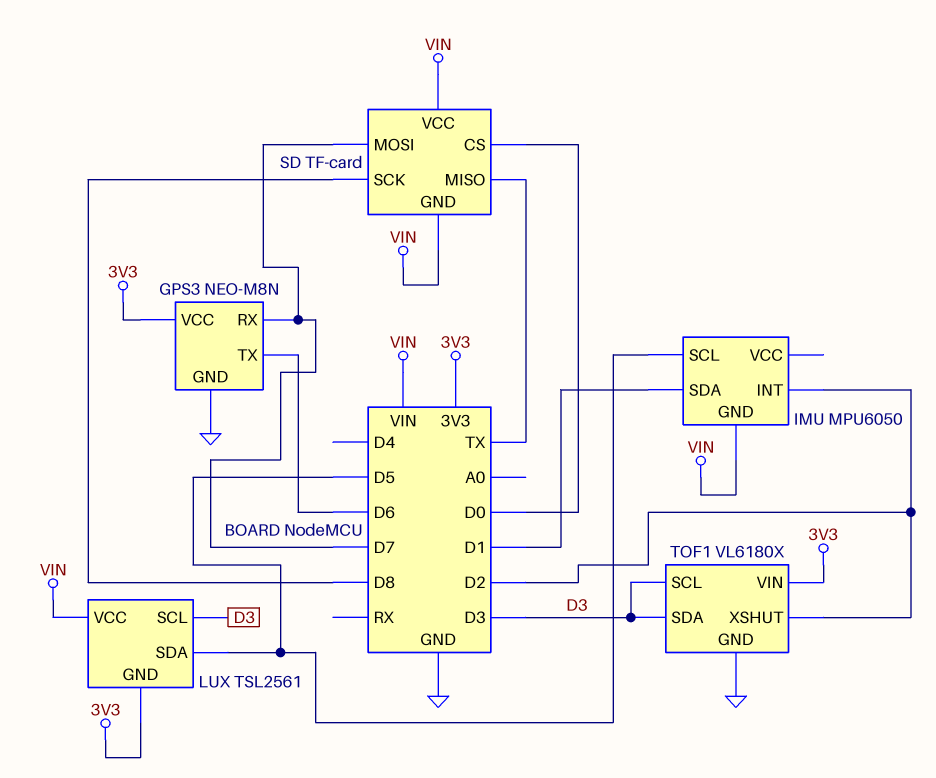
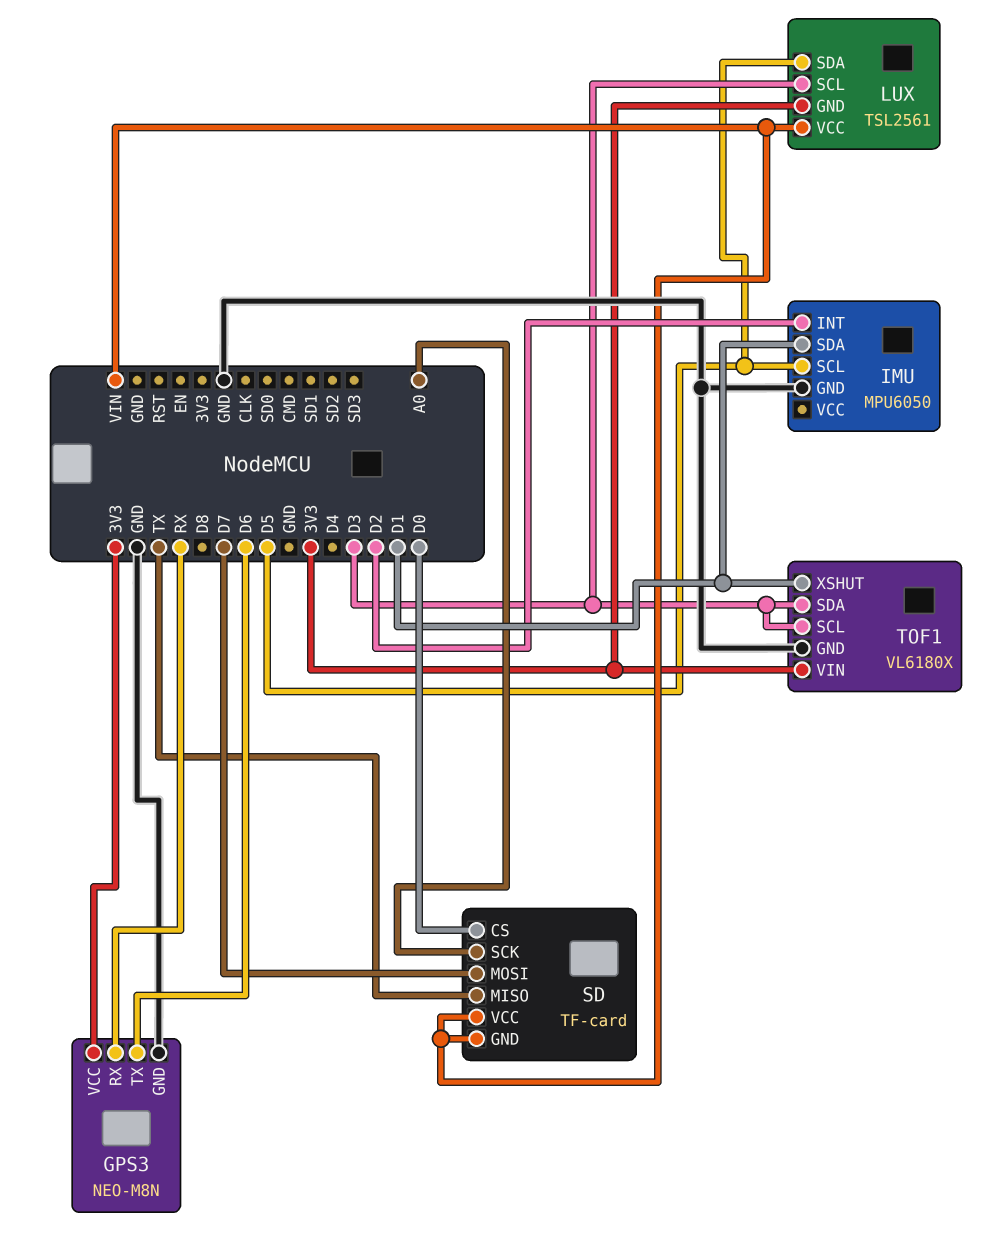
GPS3 pin RX: D7 -> RX
IMU pin GND: VIN -> GND
SD pin SCK: D8 -> A0
TOF1 pin XSHUT: D2 -> D1

